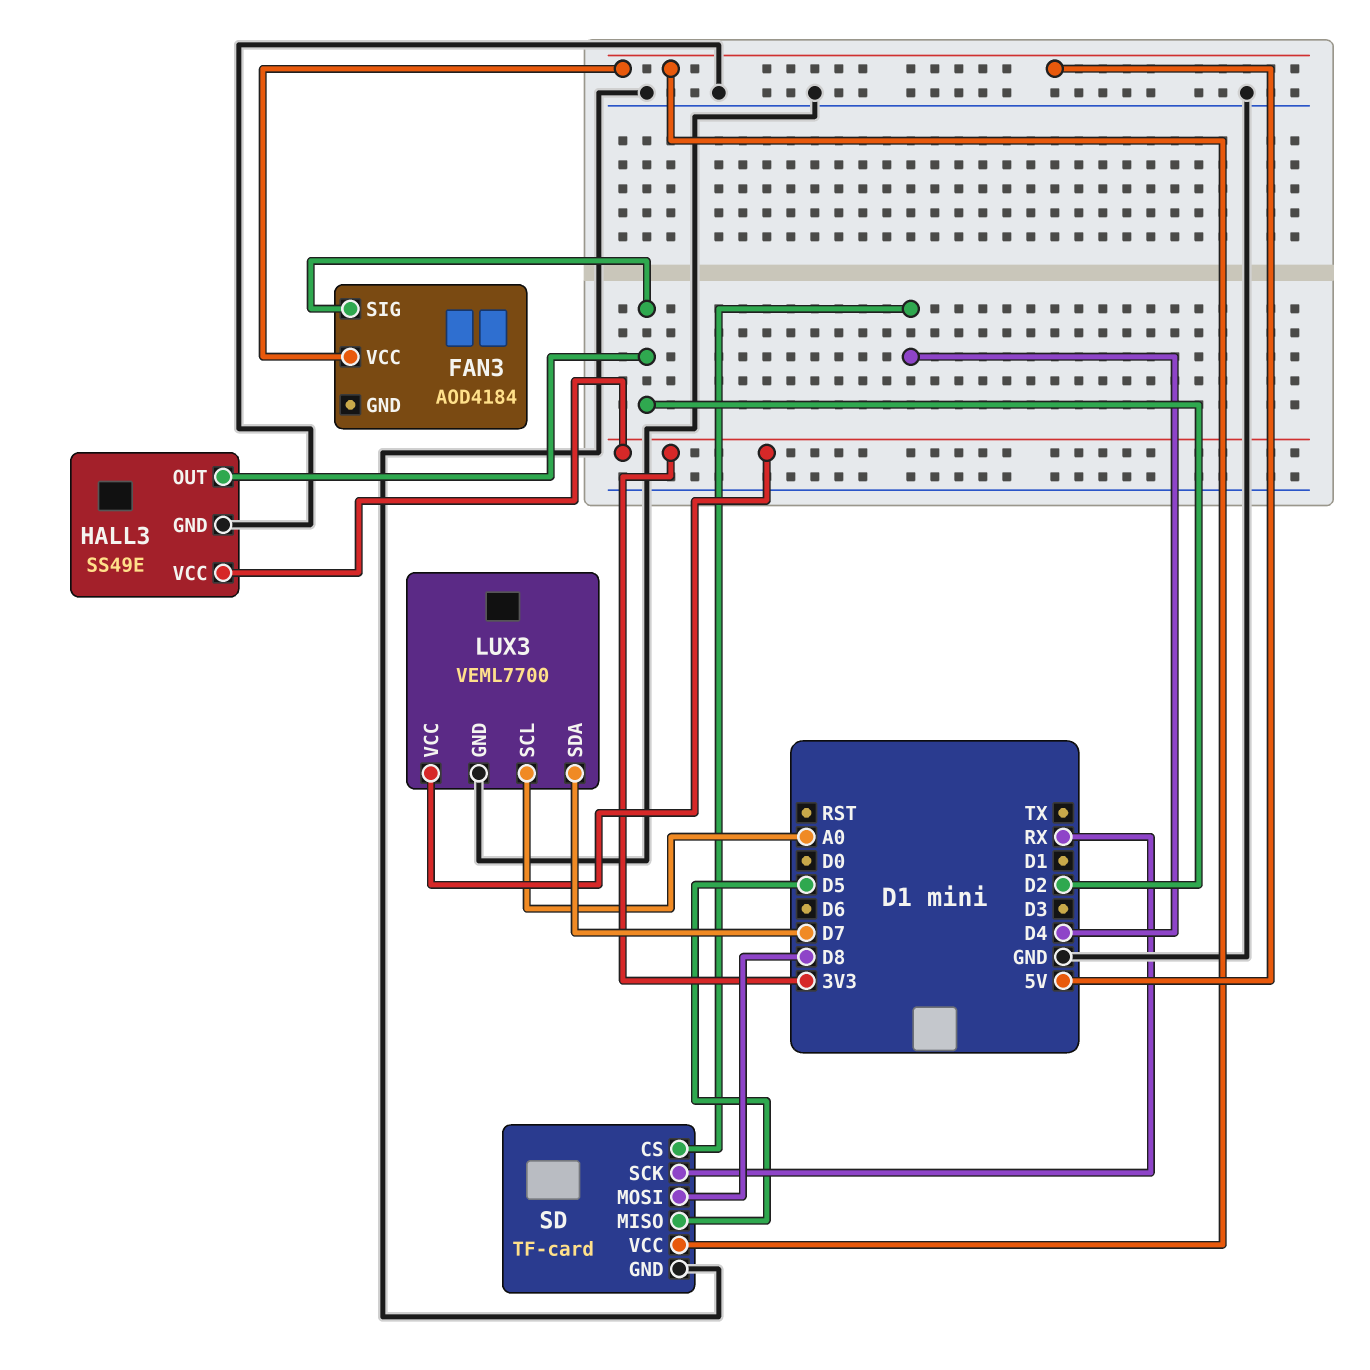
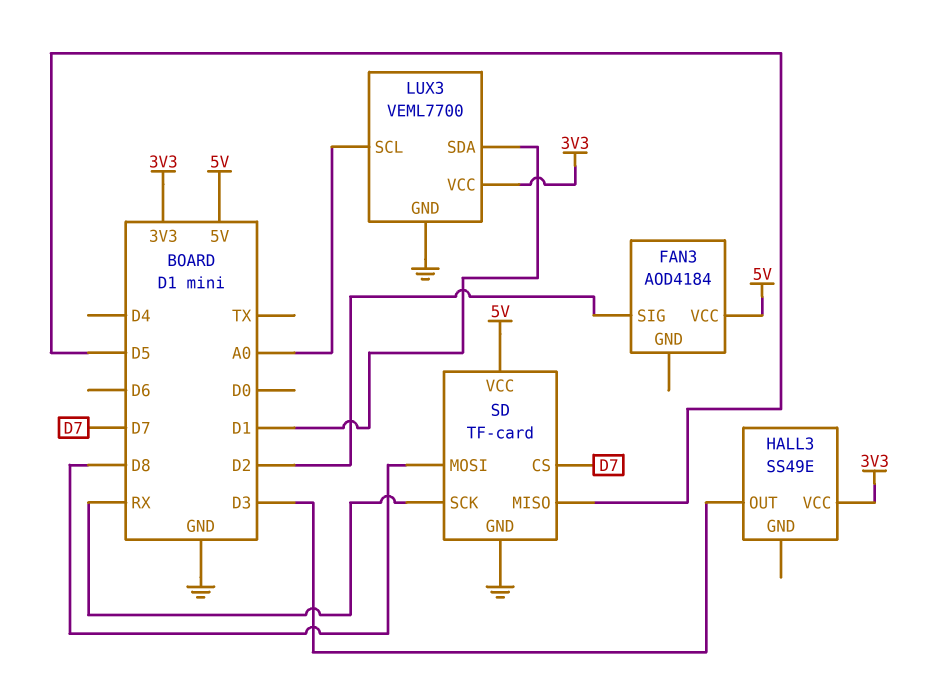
HALL3 pin GND: GND -> none
HALL3 pin OUT: D2 -> D3
LUX3 pin SDA: D7 -> D1
SD pin CS: D4 -> D7

